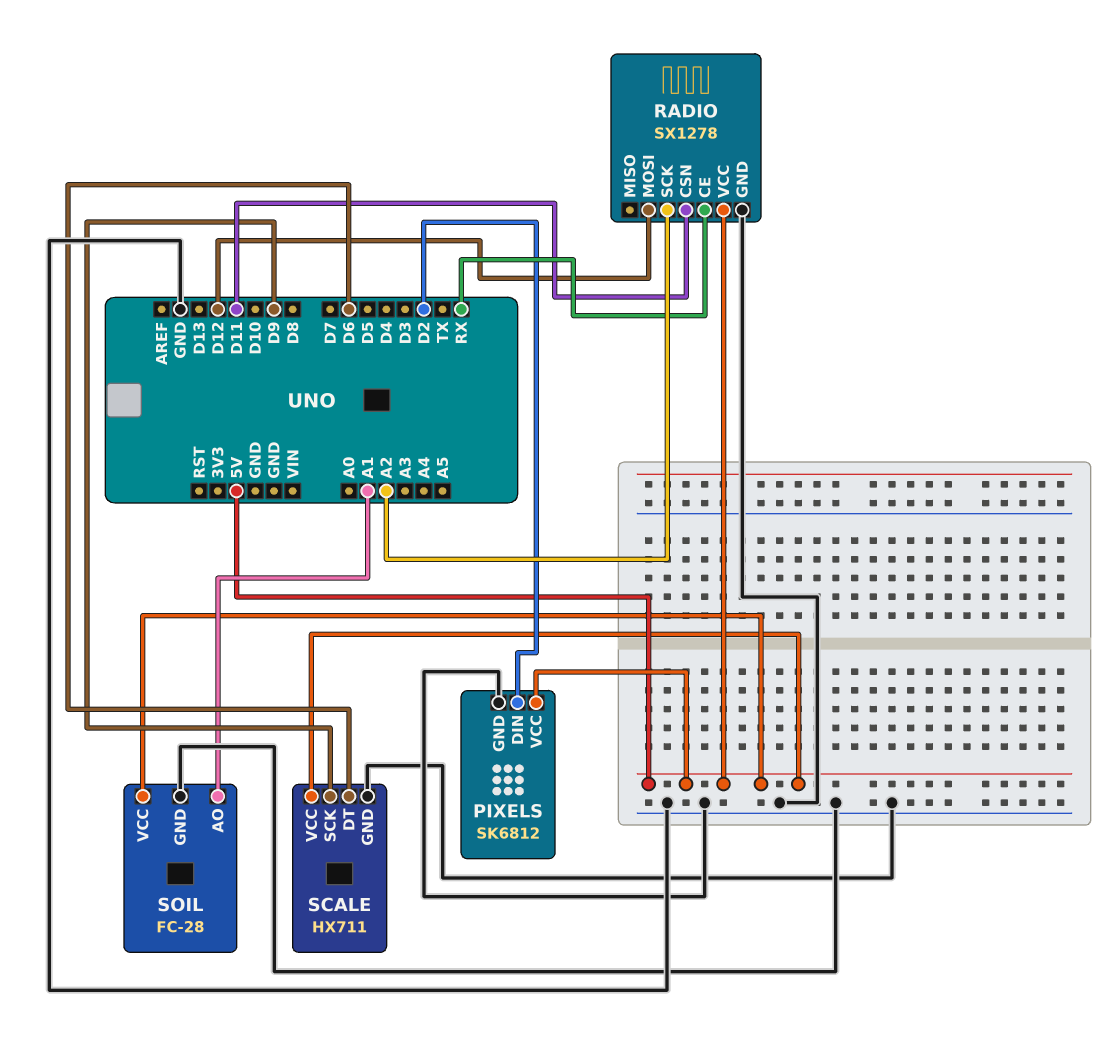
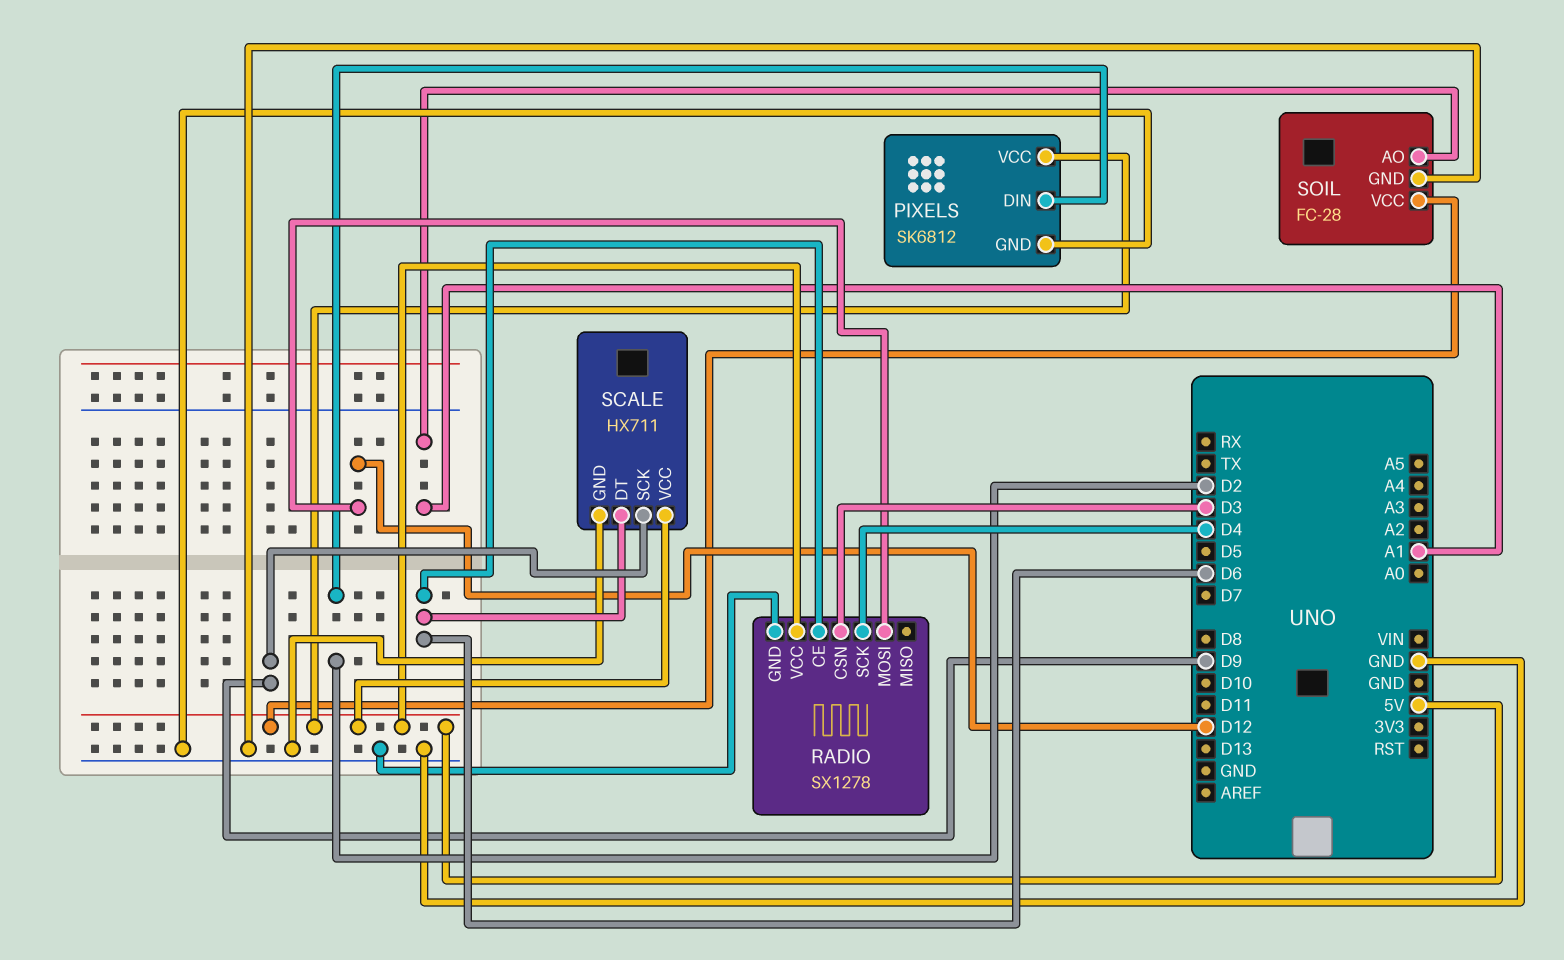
RADIO pin CE: RX -> D6
RADIO pin CSN: D11 -> D3
RADIO pin SCK: A2 -> D4

